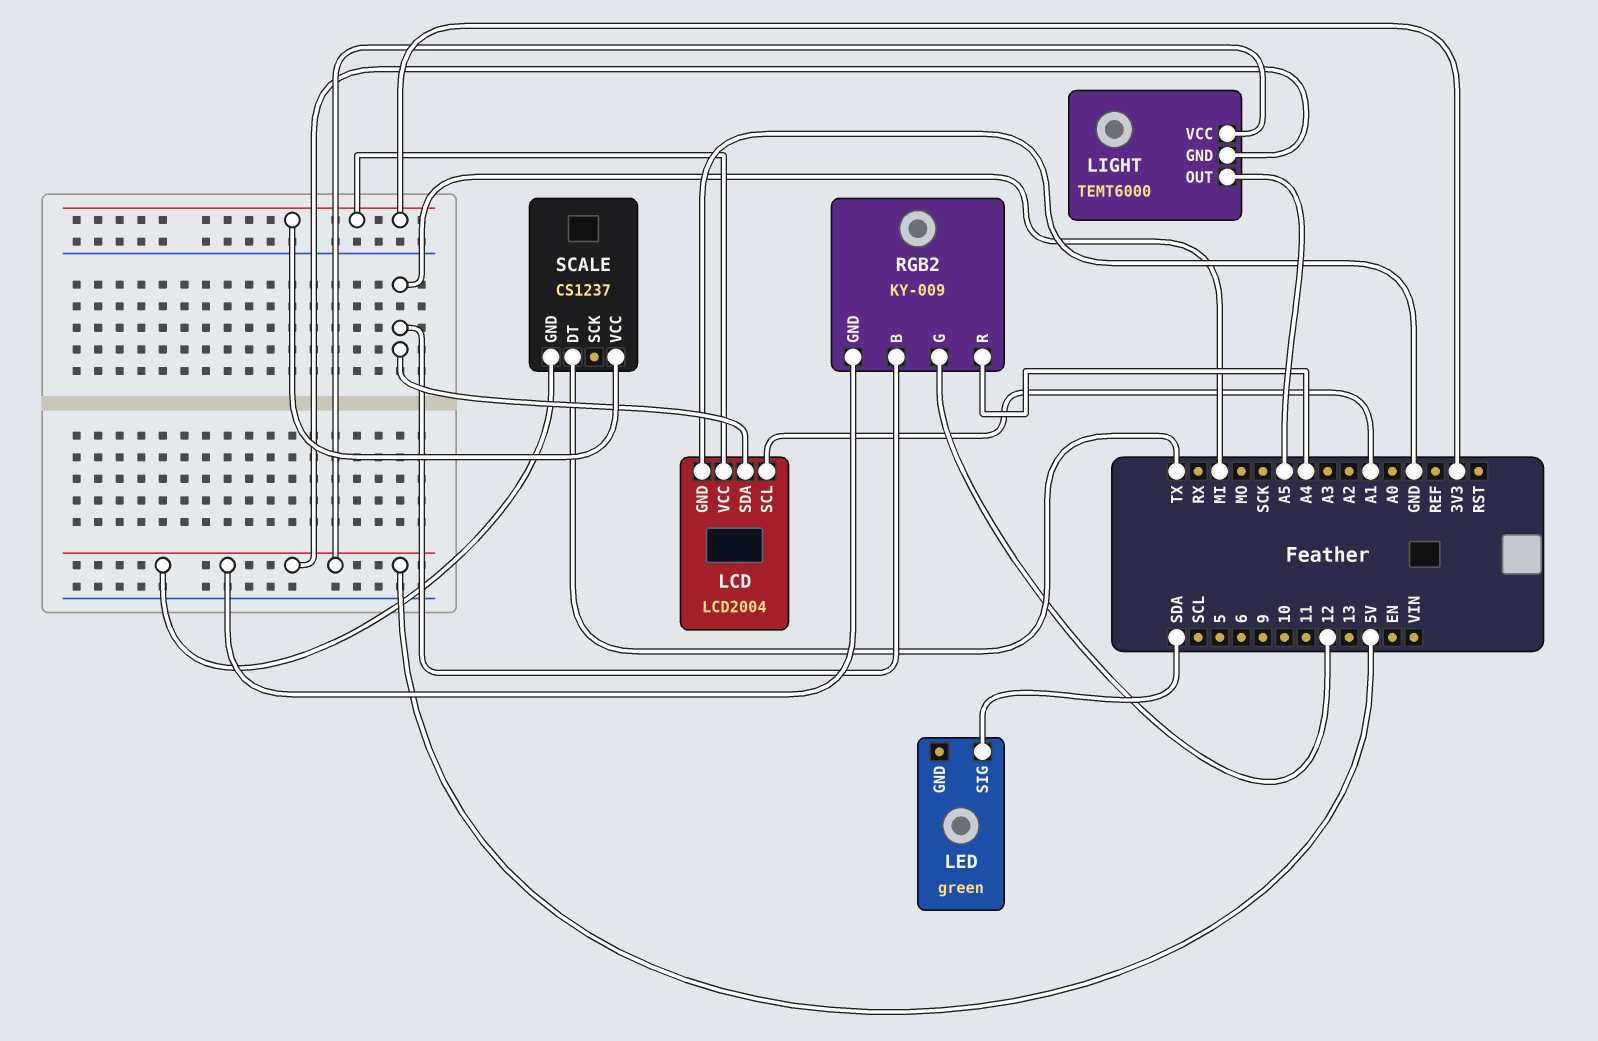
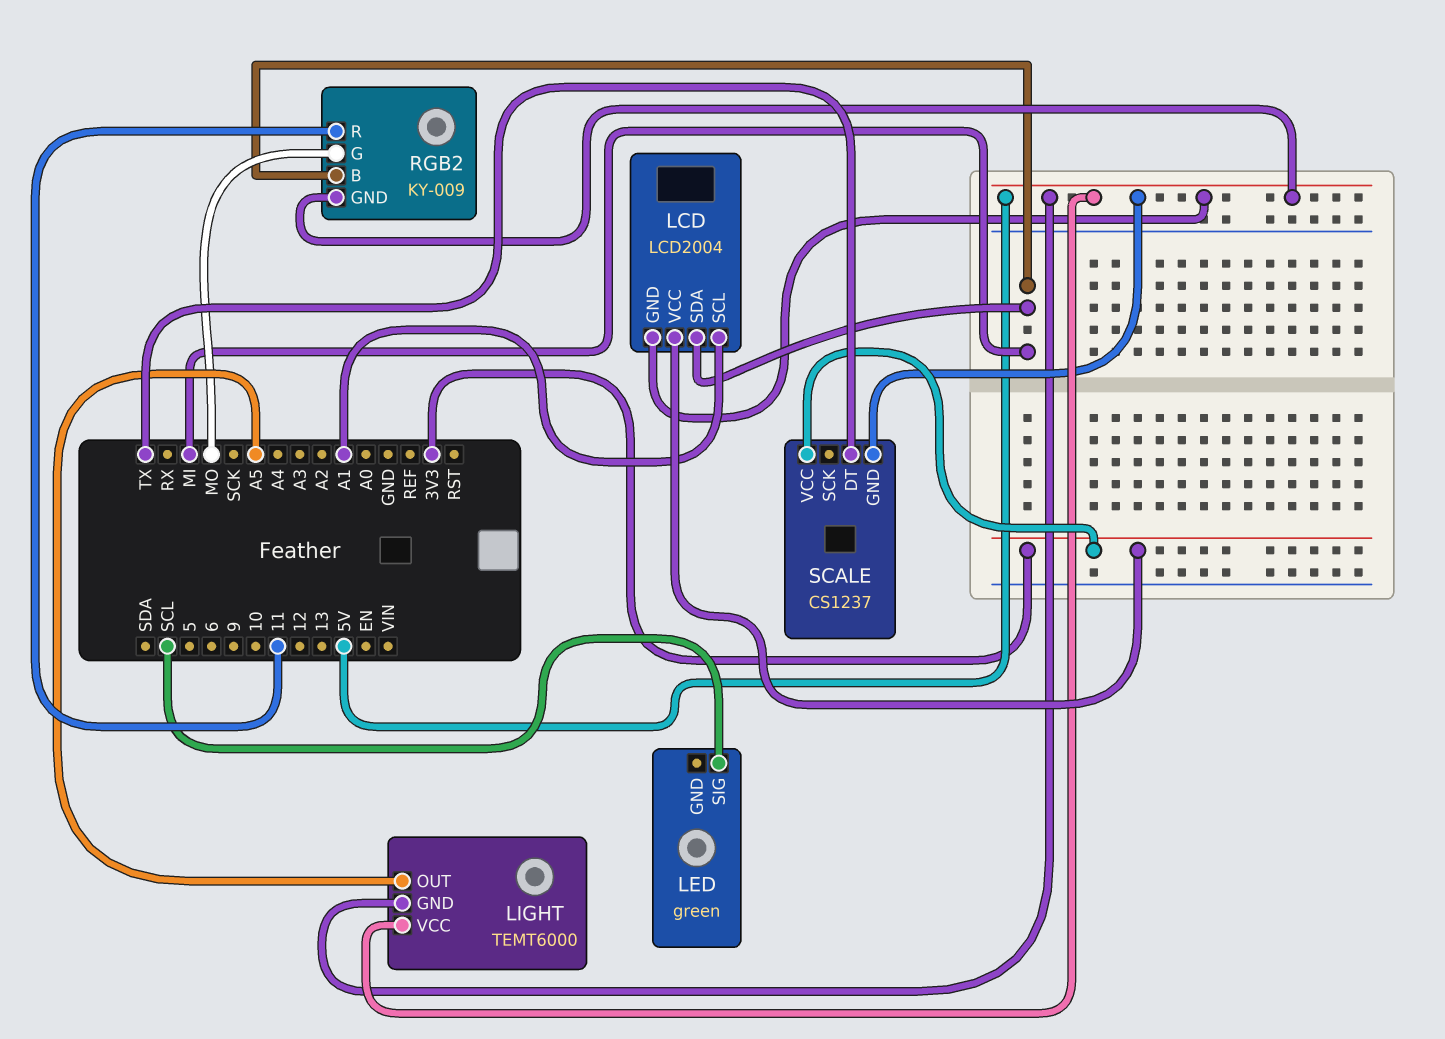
LCD pin GND: GND -> 5V
LED pin SIG: SDA -> SCL
RGB2 pin G: 12 -> MO
RGB2 pin R: A4 -> 11

